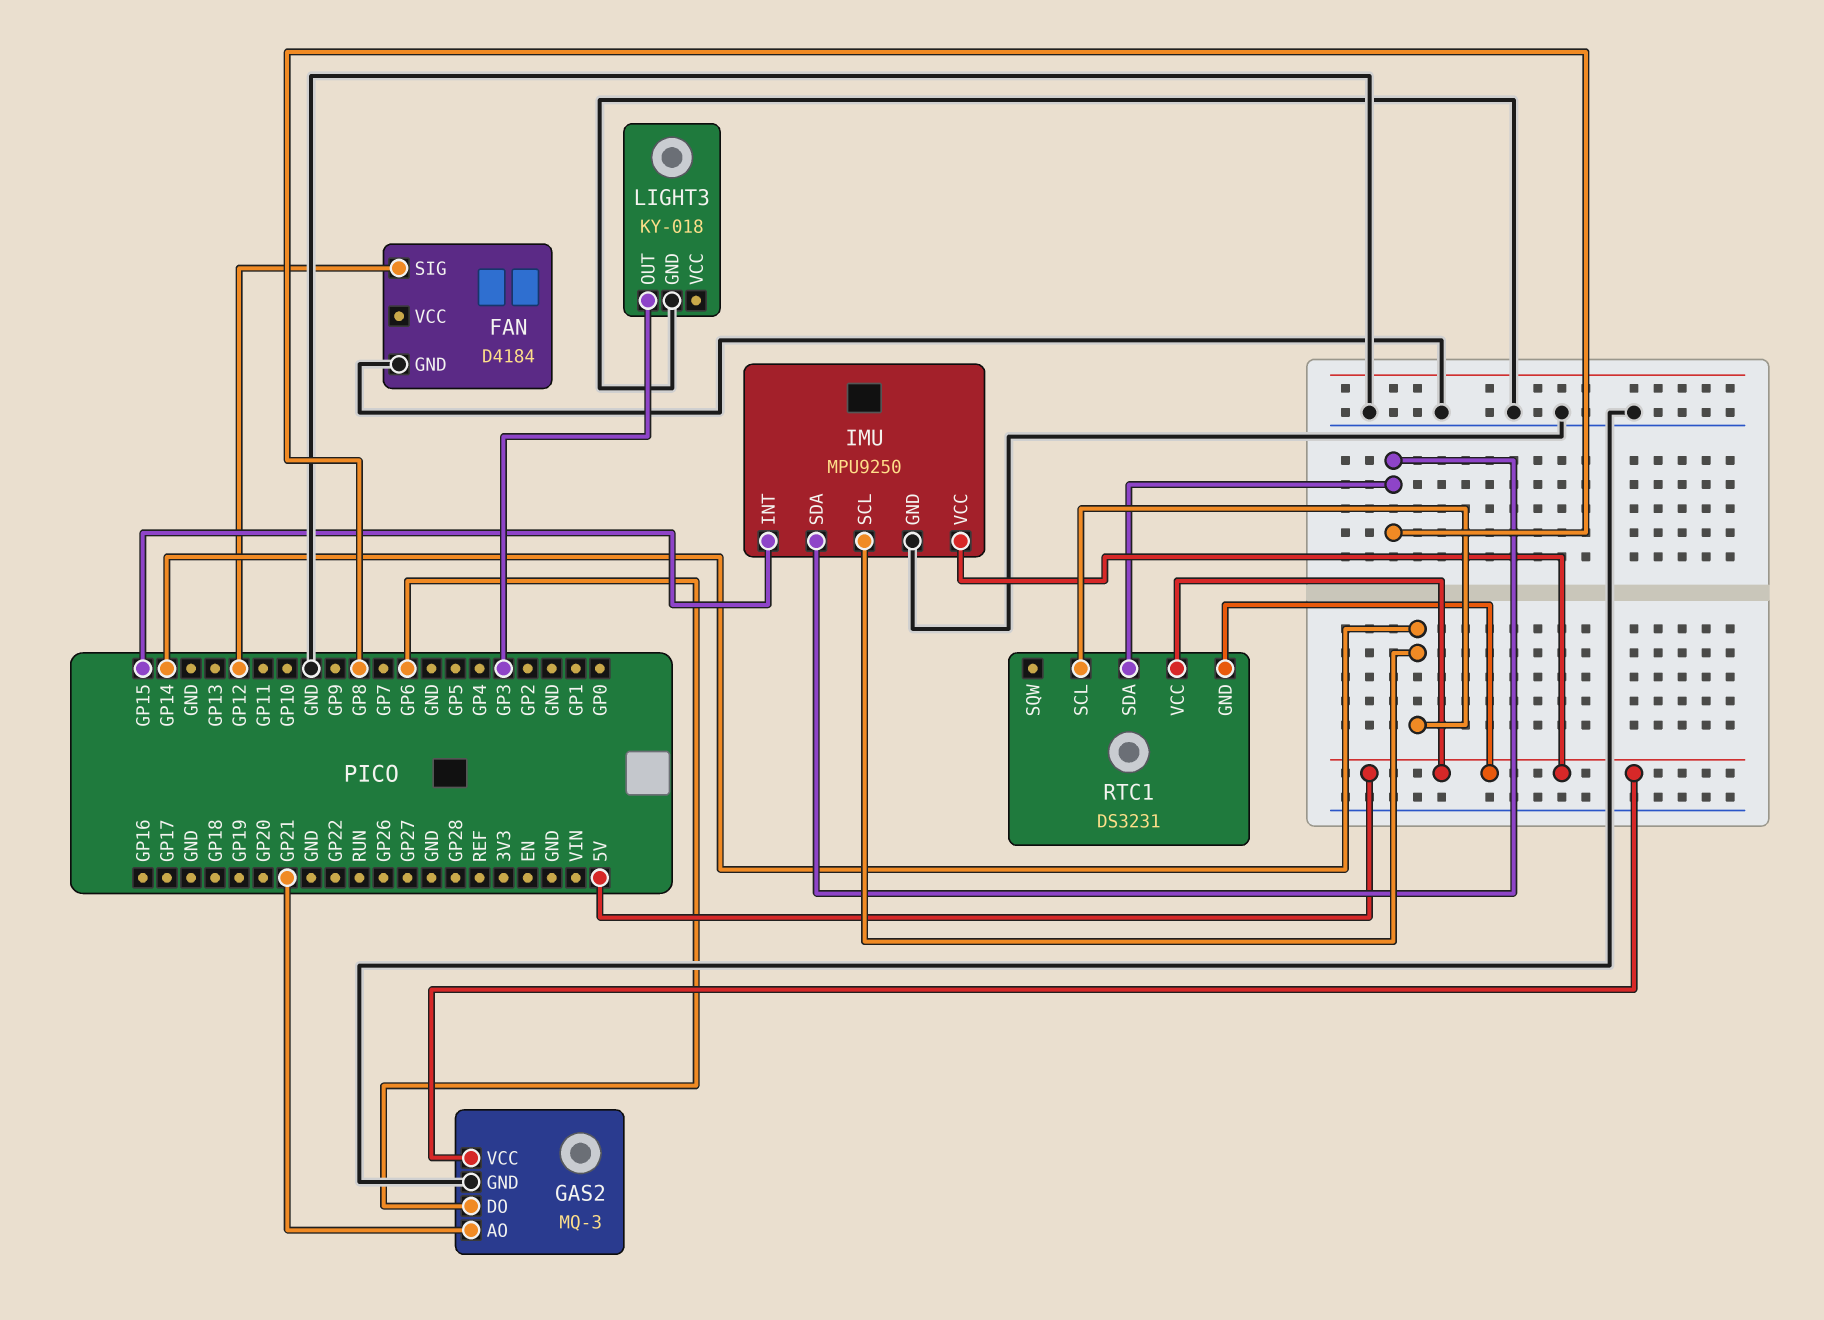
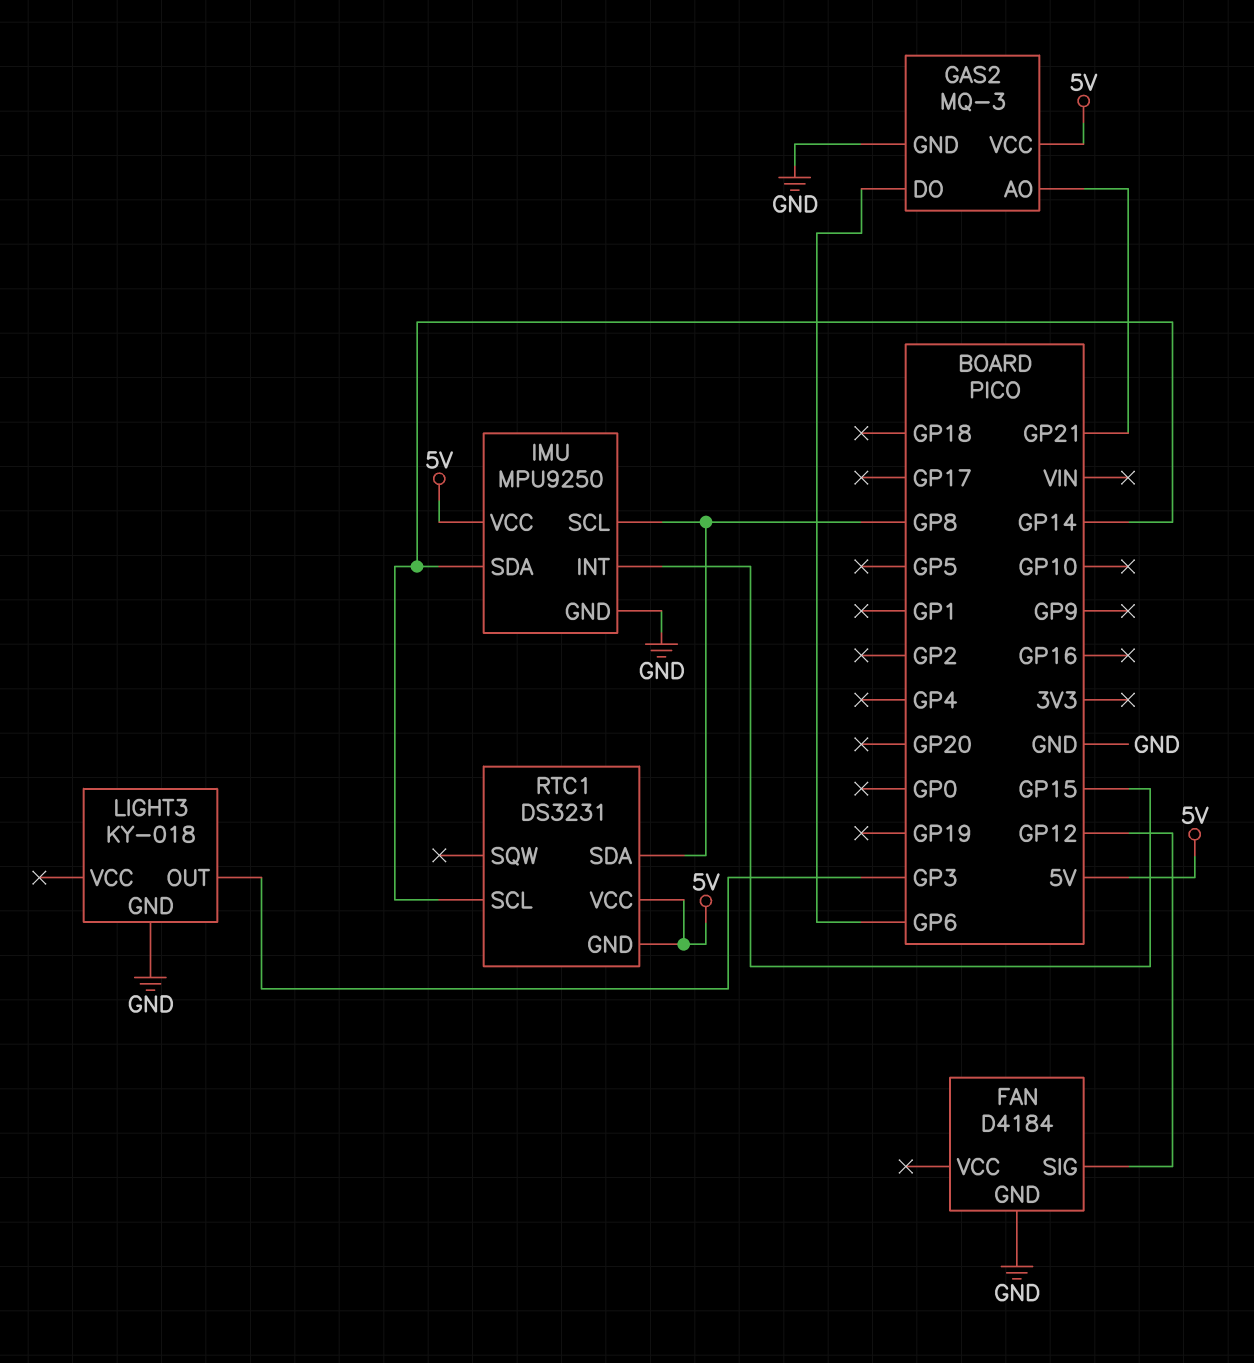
IMU pin SCL: GP14 -> GP8
IMU pin SDA: GP8 -> GP14

